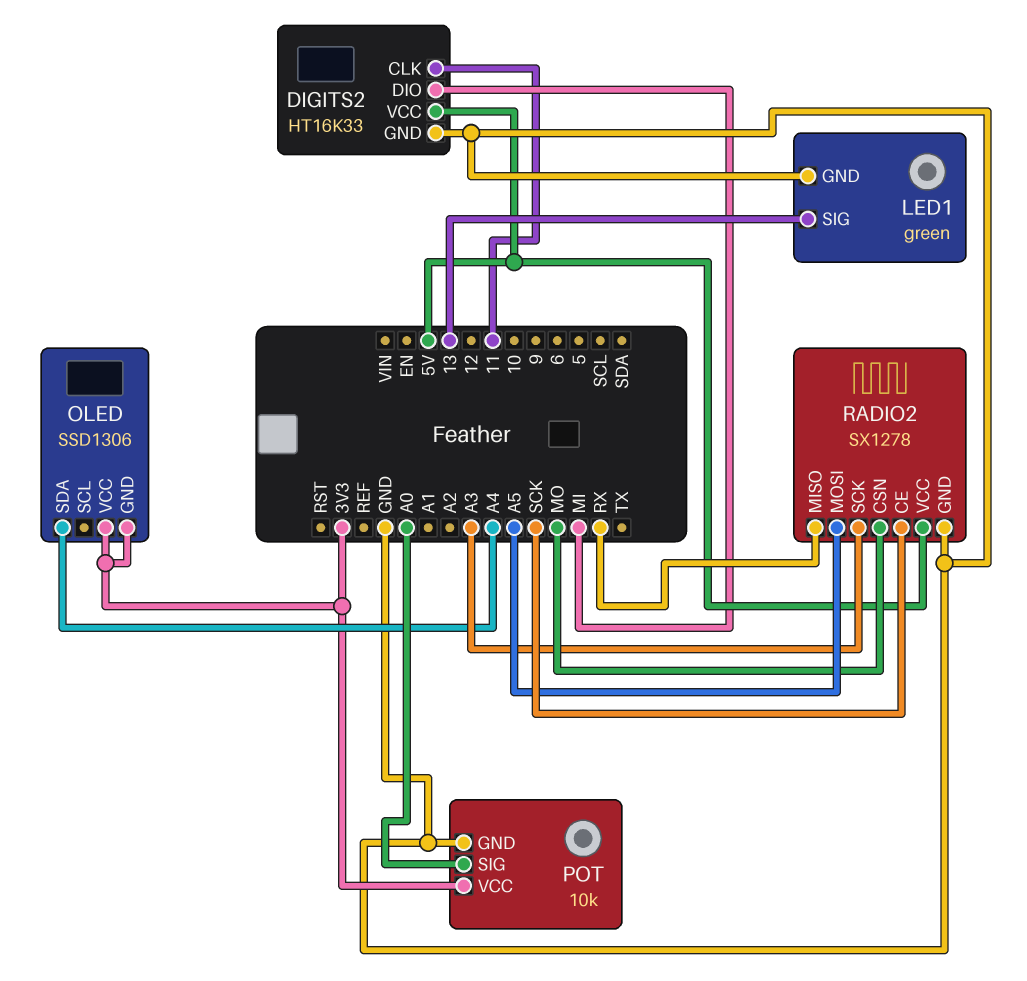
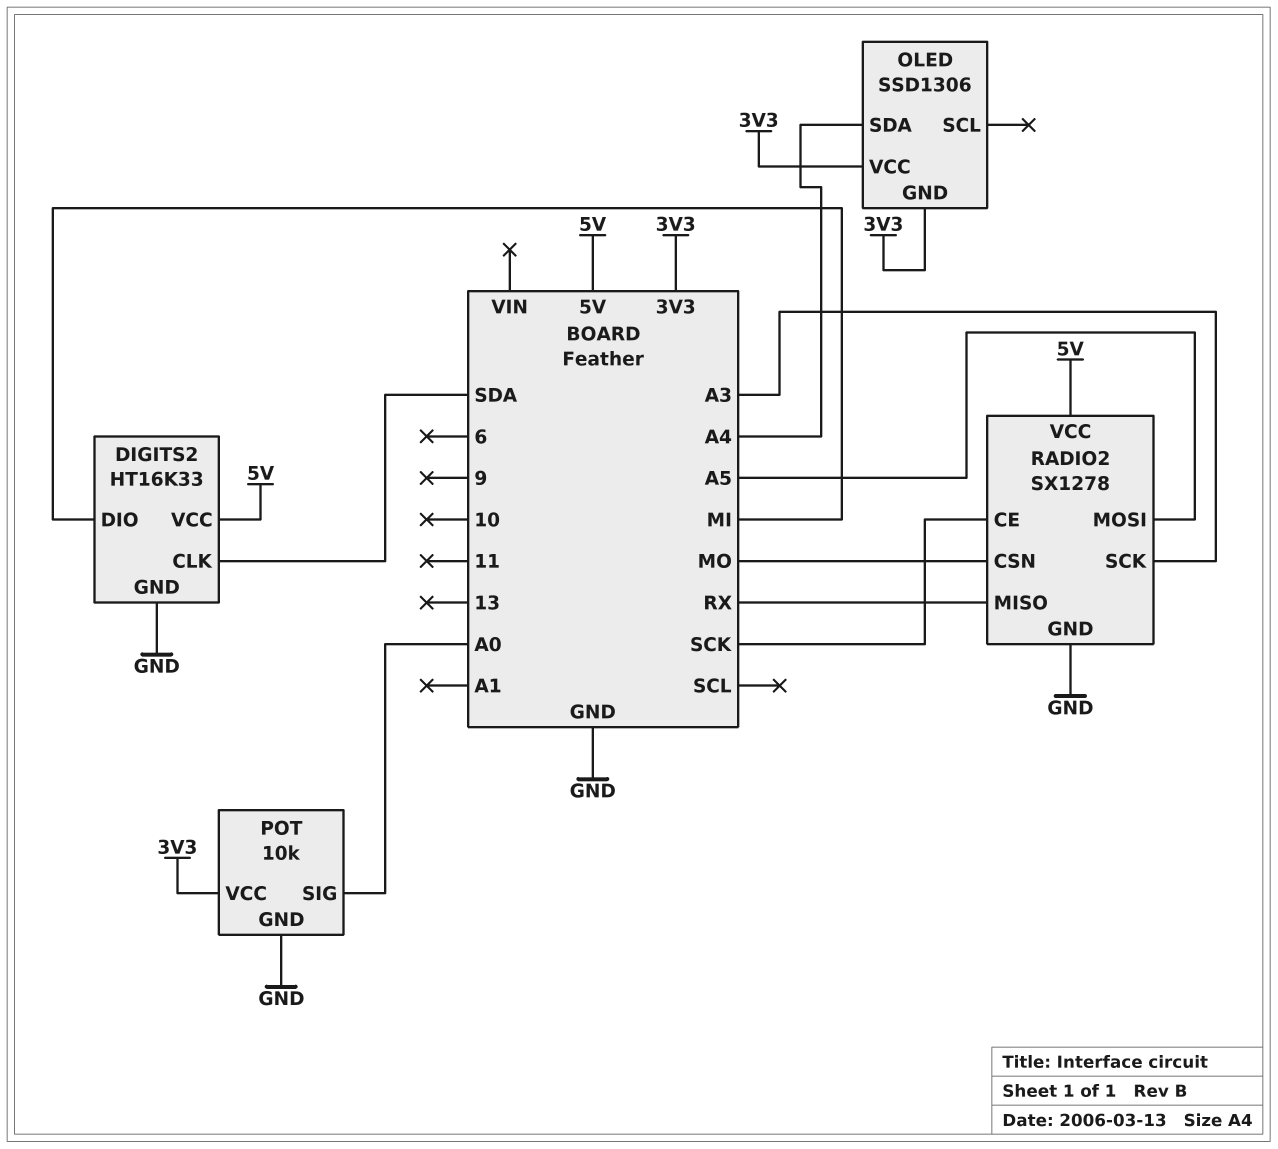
DIGITS2 pin CLK: 11 -> SDA
LED1: green -> none
LED1 pin GND: GND -> none
LED1 pin SIG: 13 -> none

